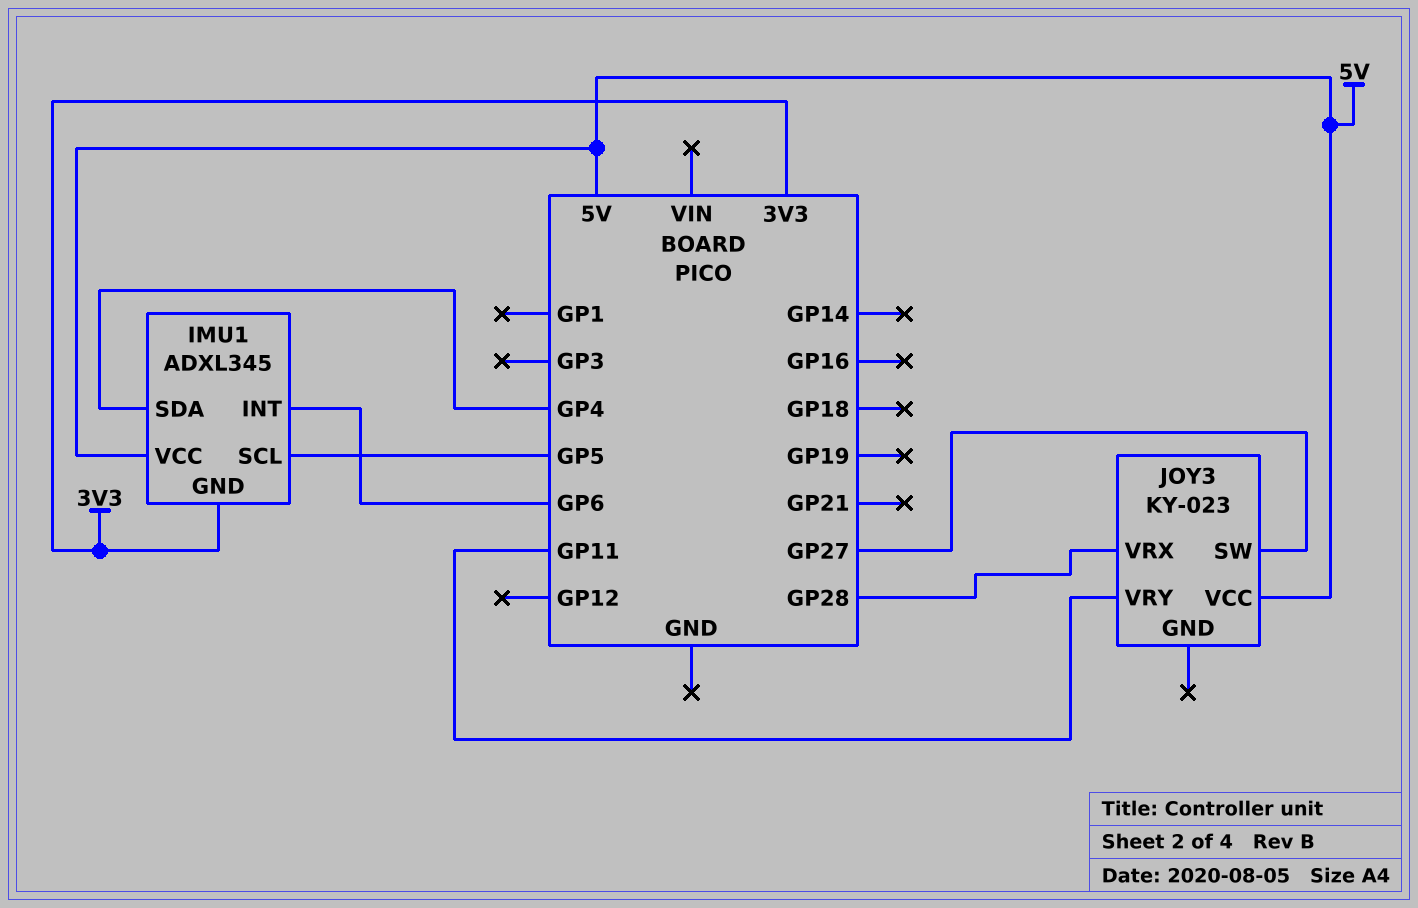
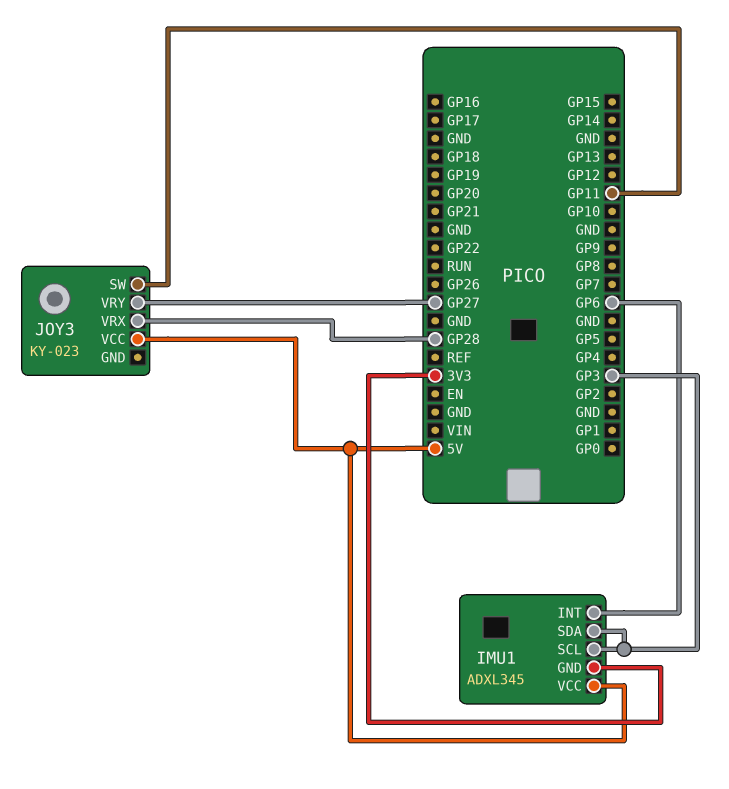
IMU1 pin SCL: GP5 -> GP3
IMU1 pin SDA: GP4 -> GP3
JOY3 pin SW: GP27 -> GP11
JOY3 pin VRY: GP11 -> GP27

